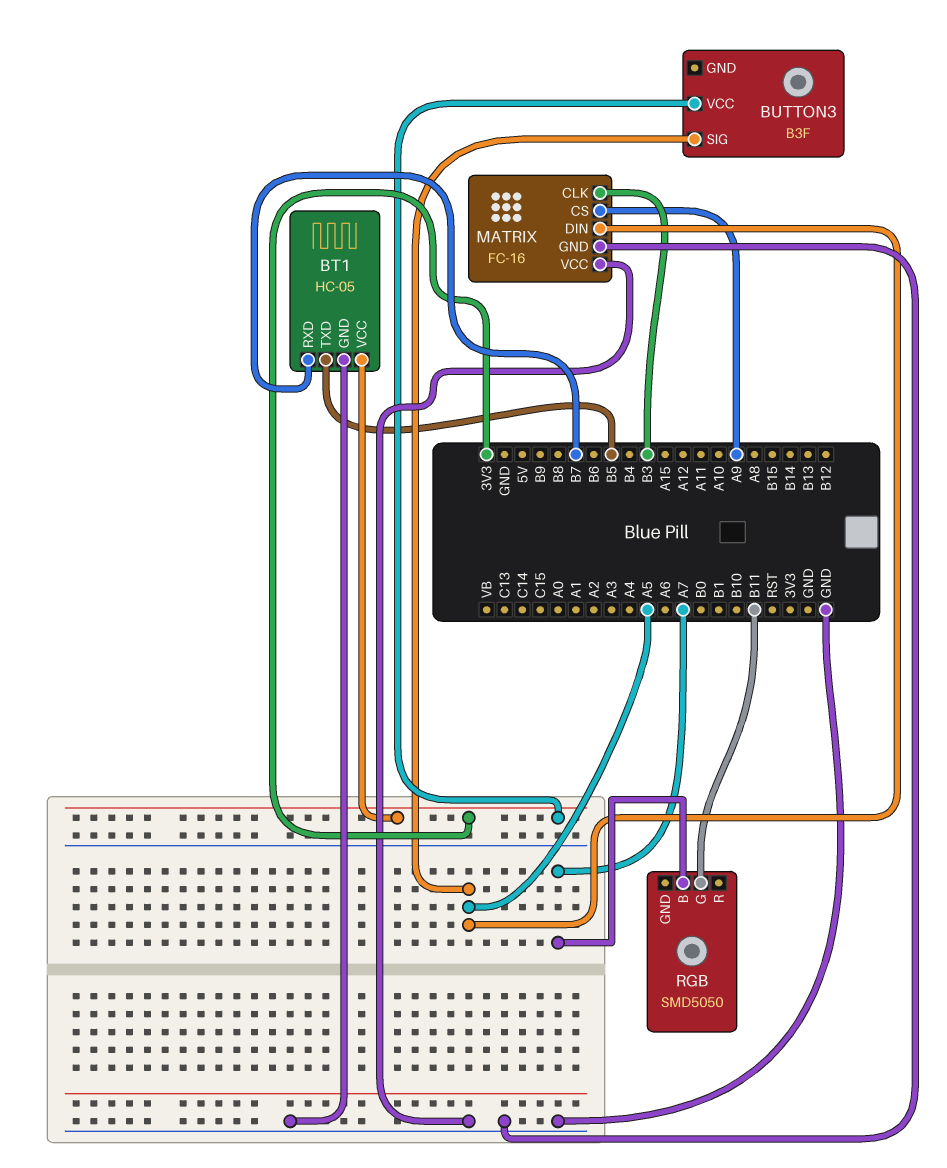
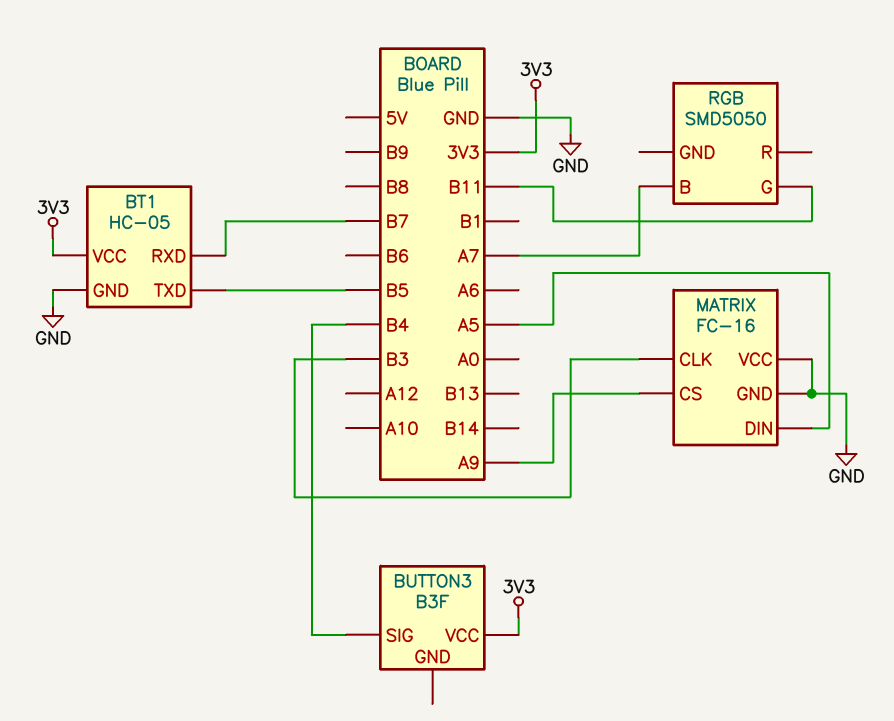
BUTTON3 pin SIG: A5 -> B4

